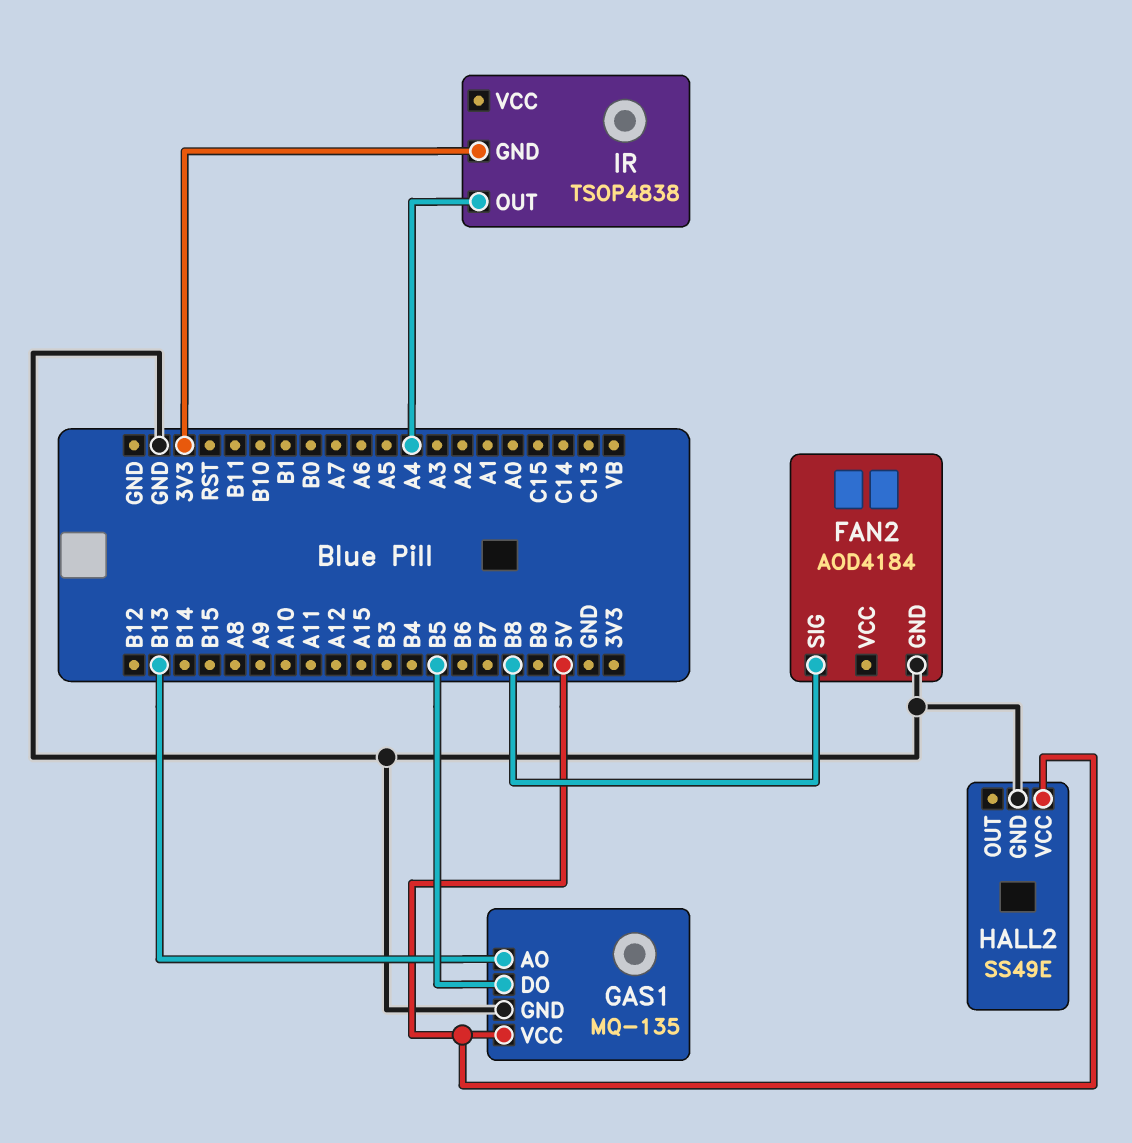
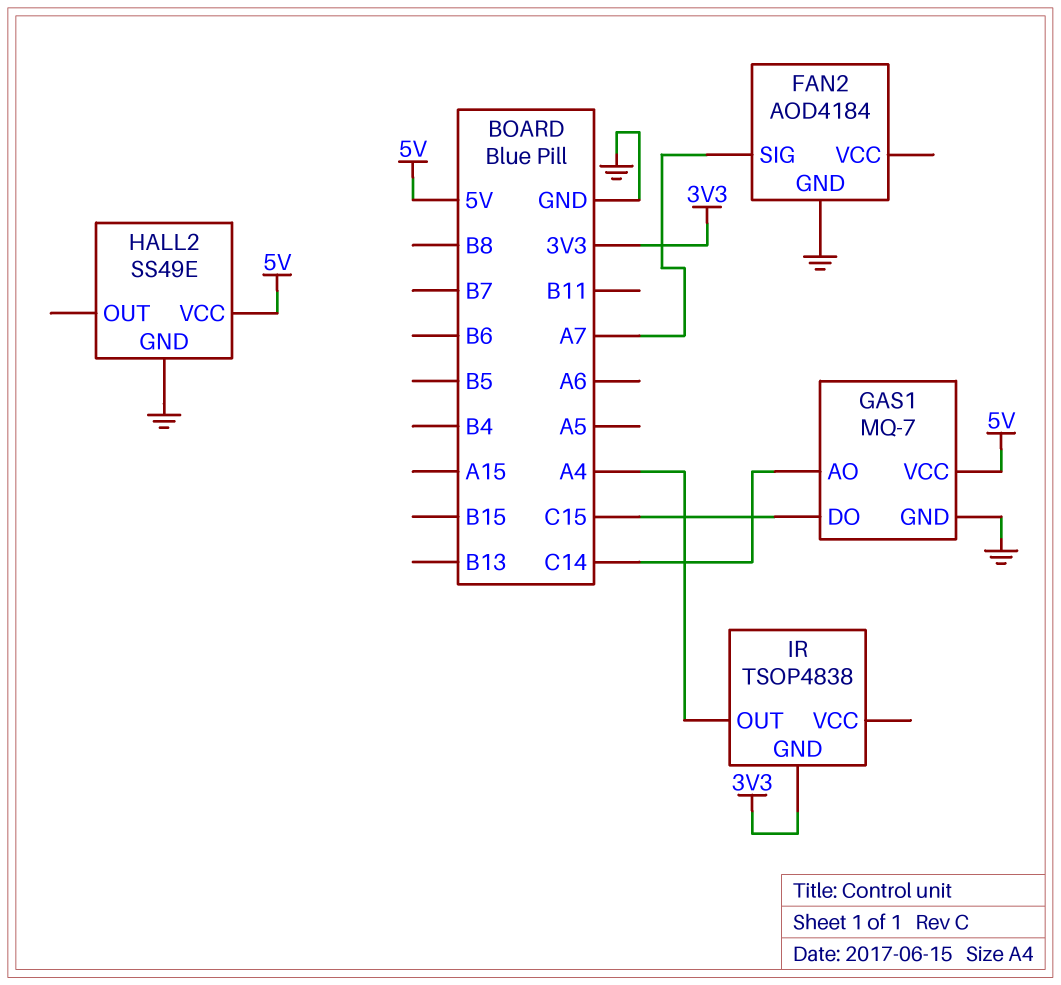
FAN2 pin SIG: B8 -> A7
GAS1: MQ-135 -> MQ-7
GAS1 pin AO: B13 -> C14
GAS1 pin DO: B5 -> C15

